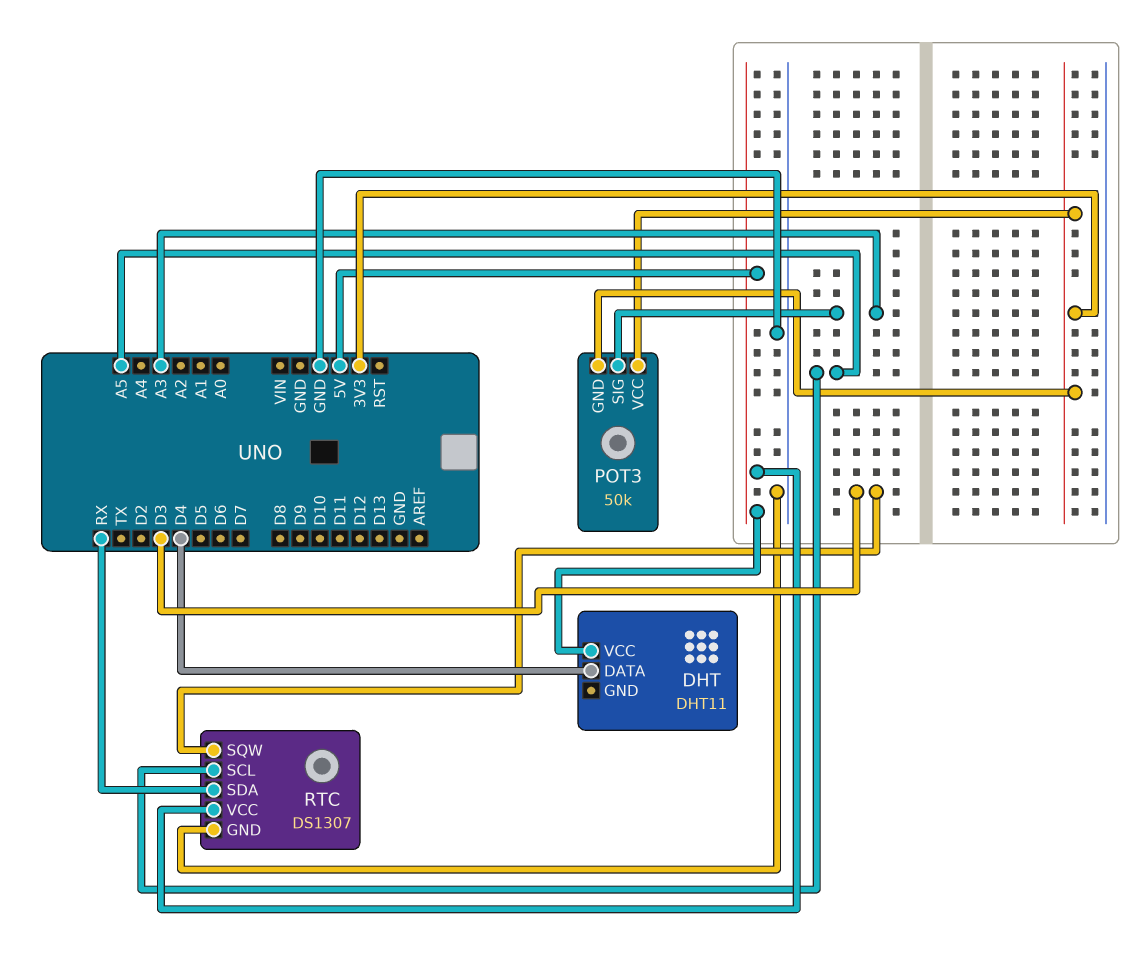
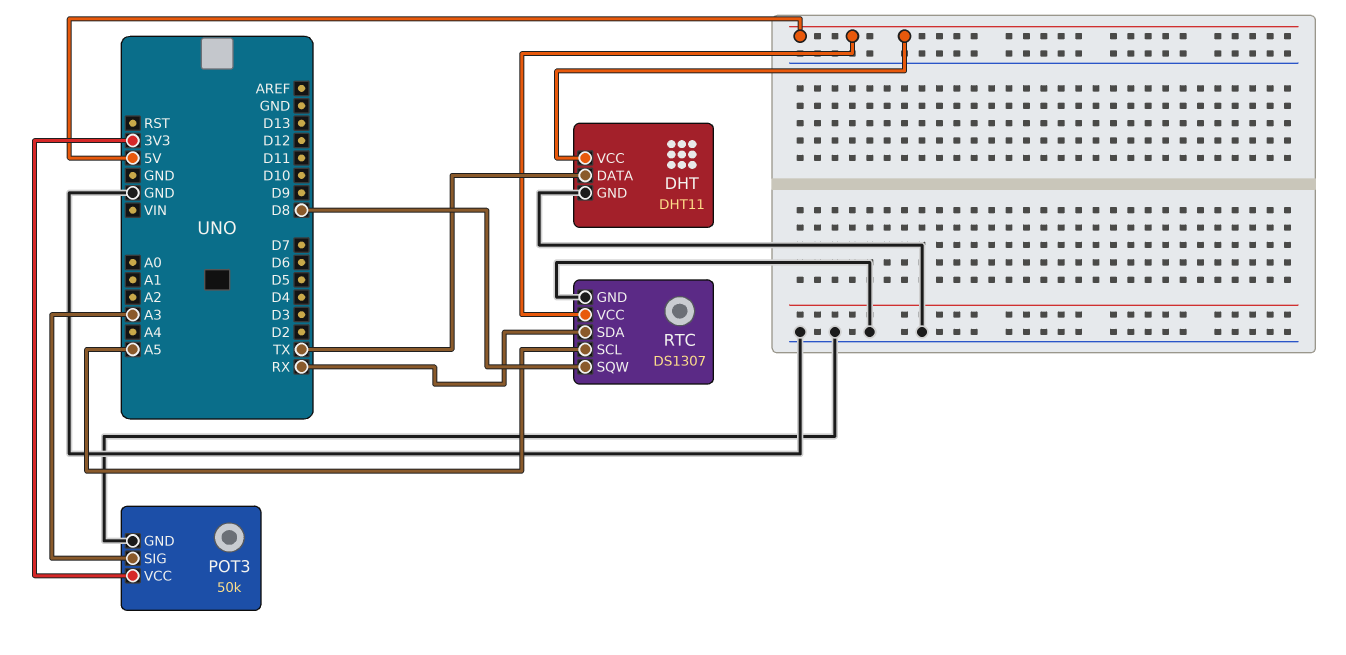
DHT pin DATA: D4 -> TX
DHT pin GND: none -> GND
POT3 pin GND: 3V3 -> GND
RTC pin SQW: D3 -> D8

